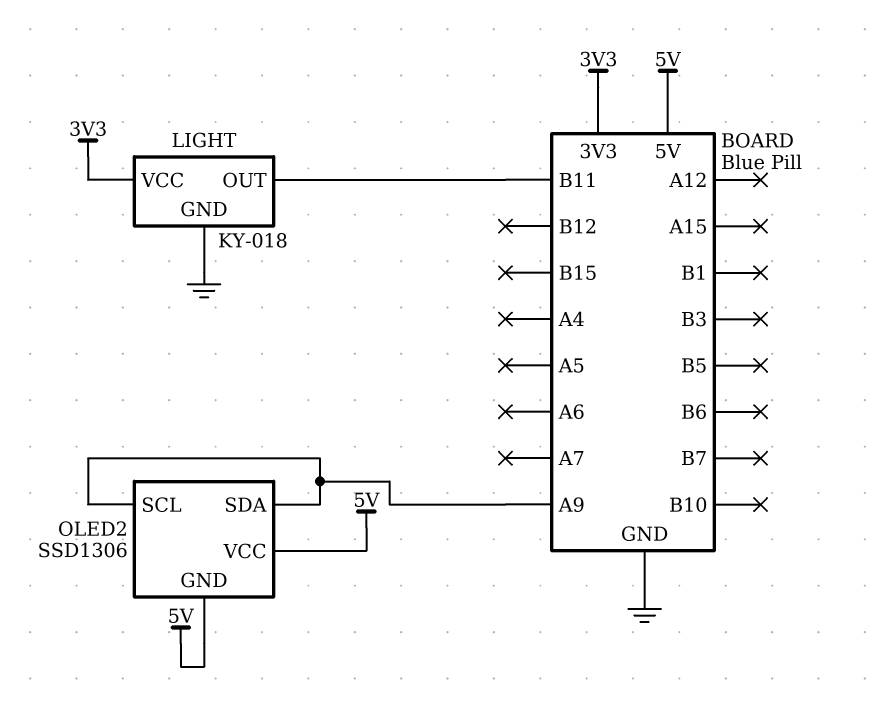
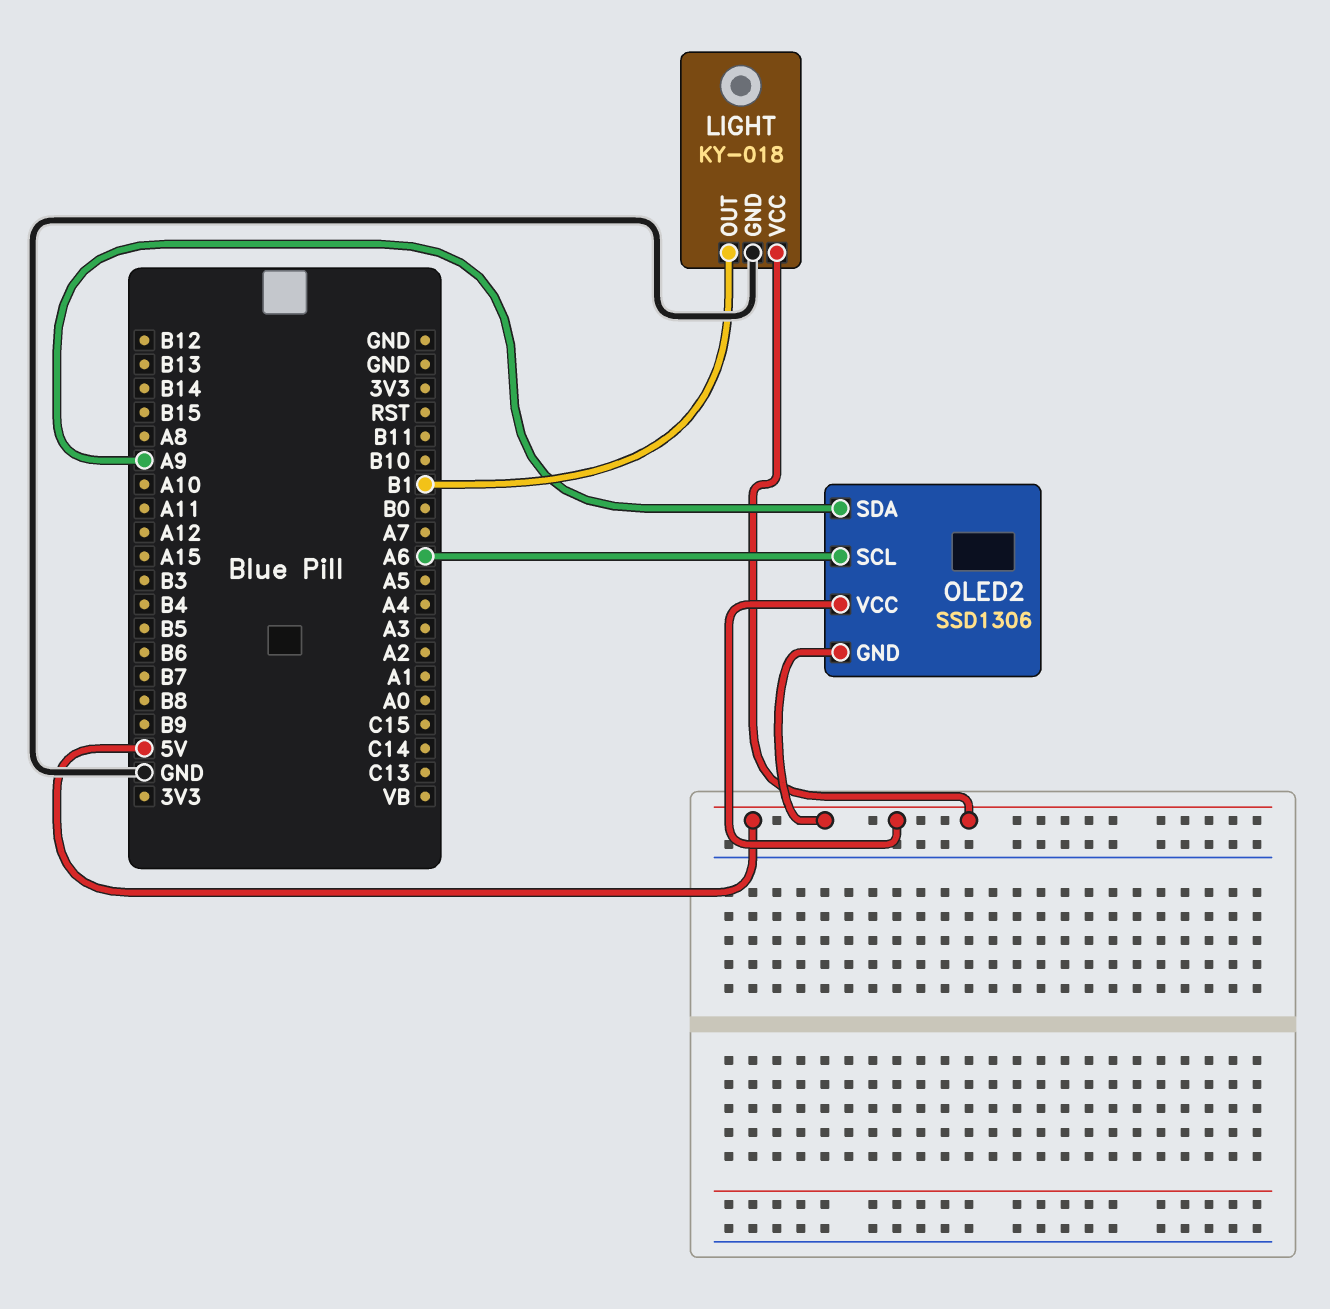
LIGHT pin OUT: B11 -> B1
LIGHT pin VCC: 3V3 -> 5V
OLED2 pin SCL: A9 -> A6

